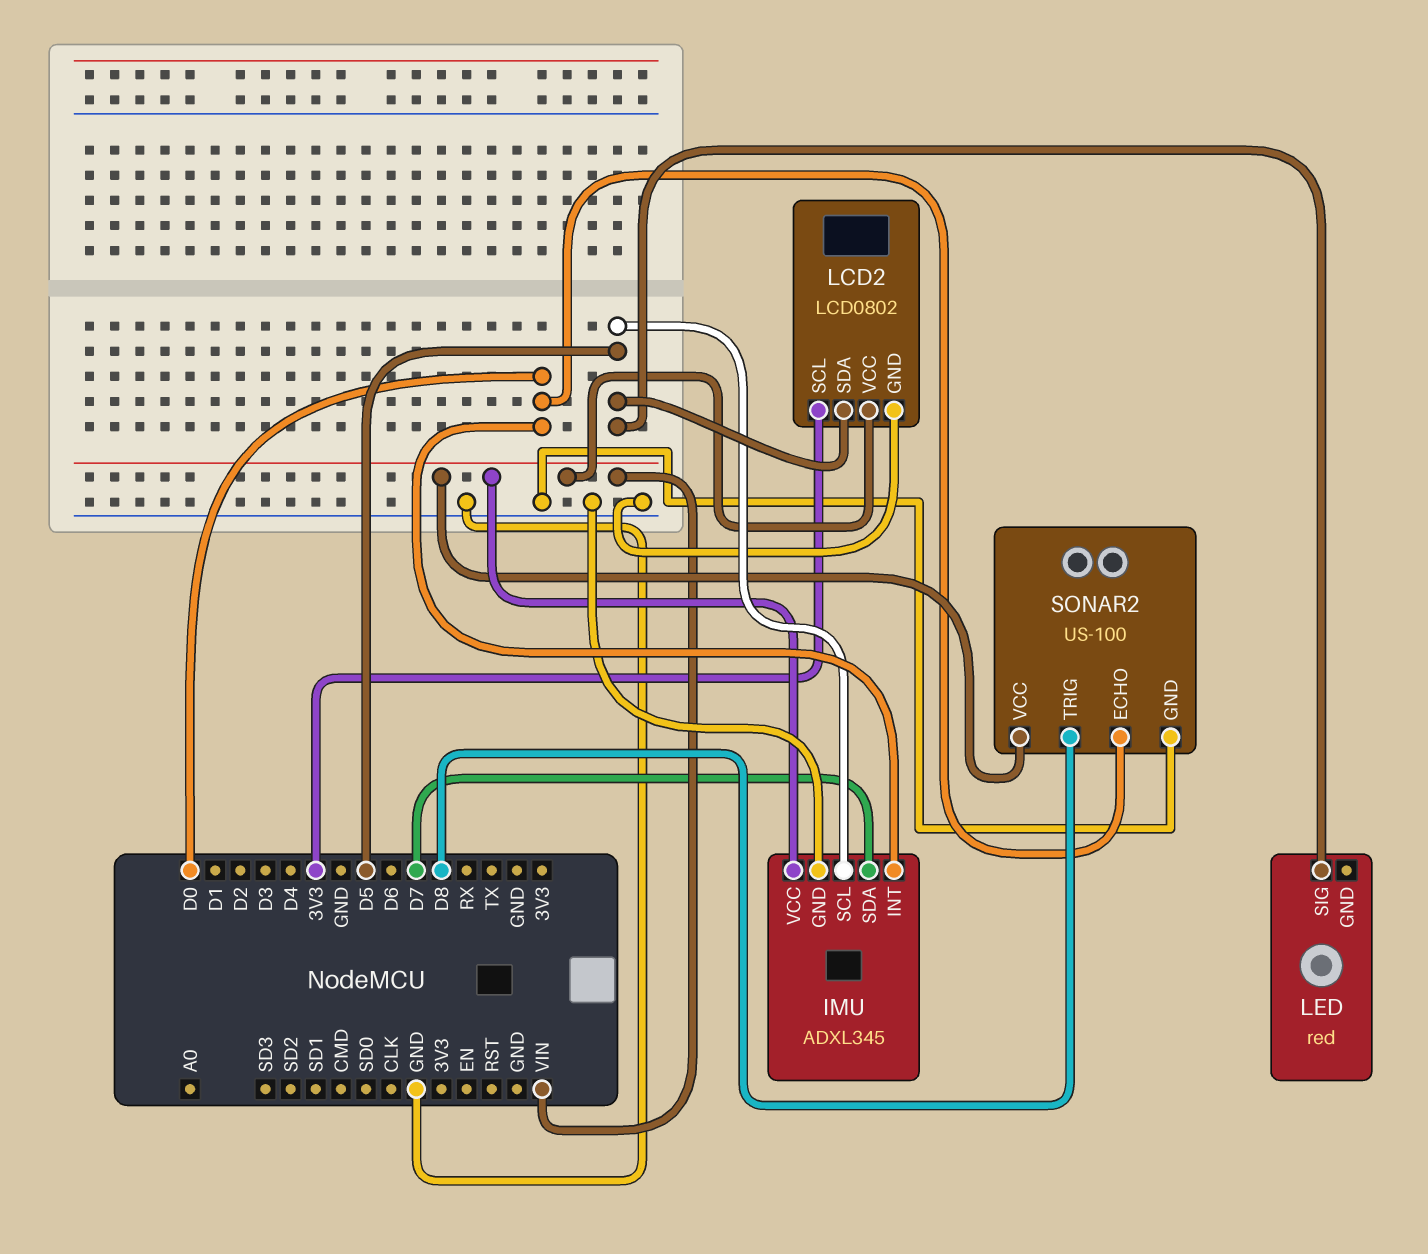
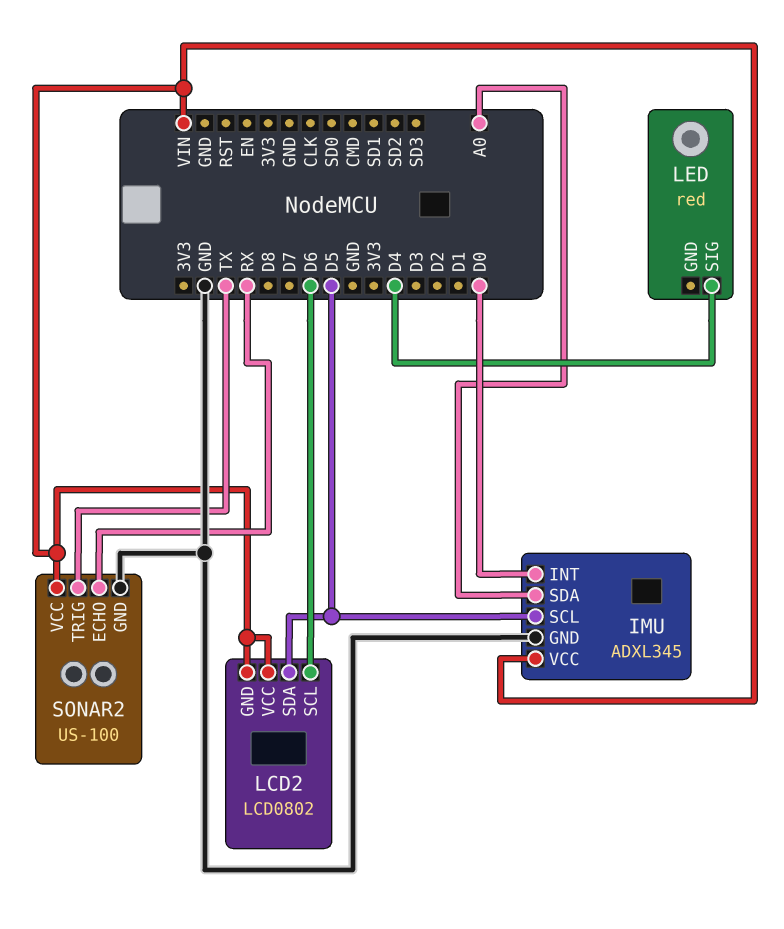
IMU pin SDA: D7 -> A0
LCD2 pin GND: GND -> VIN
LCD2 pin SCL: 3V3 -> D6
LED pin SIG: D5 -> D4
SONAR2 pin ECHO: D0 -> RX
SONAR2 pin TRIG: D8 -> TX

